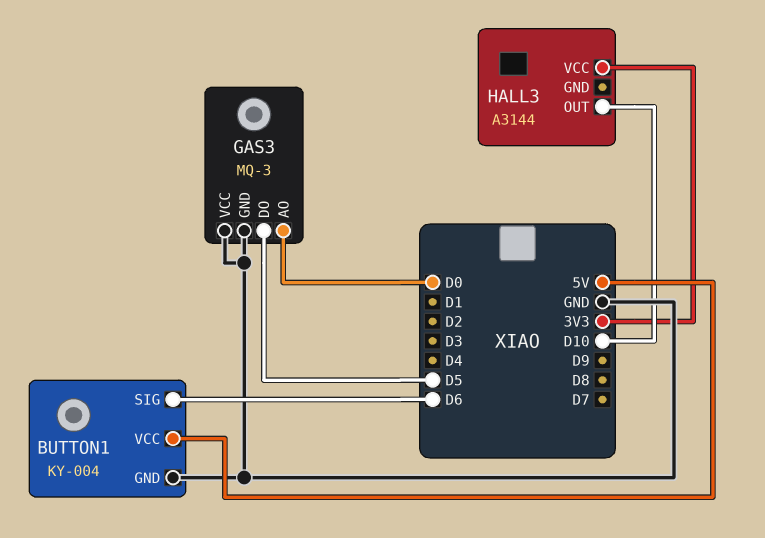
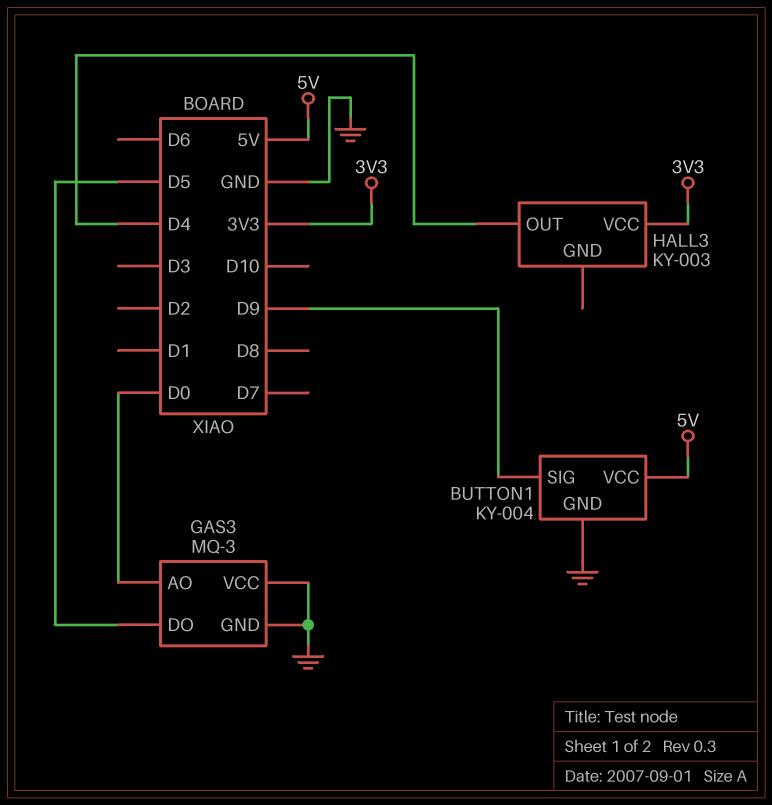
BUTTON1 pin SIG: D6 -> D9
HALL3: A3144 -> KY-003
HALL3 pin OUT: D10 -> D4

